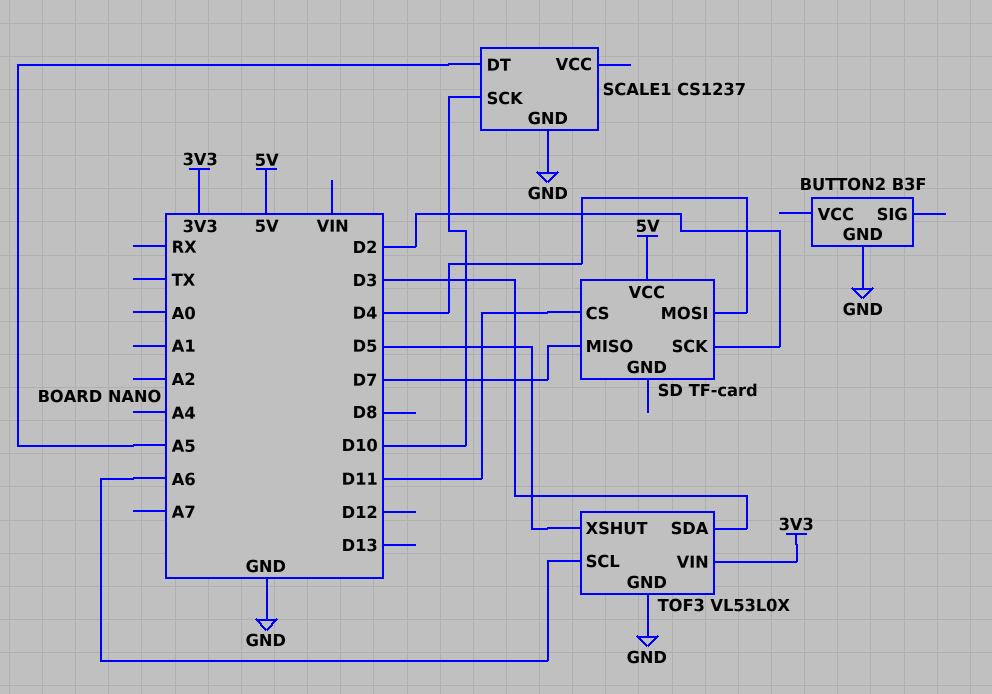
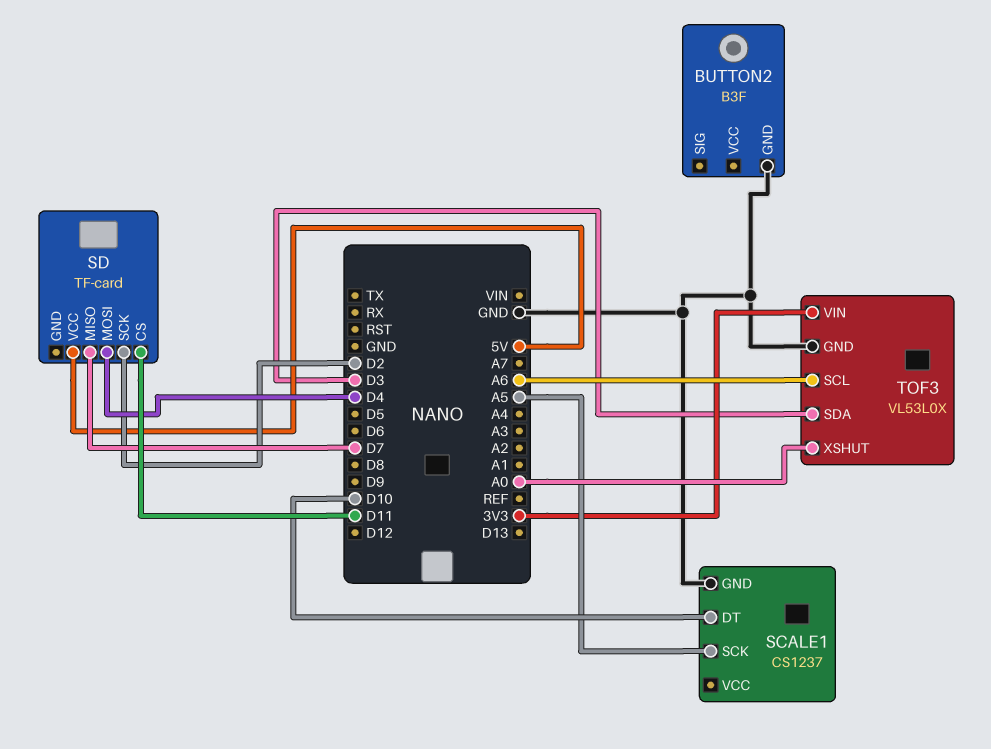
SCALE1 pin DT: A5 -> D10
SCALE1 pin SCK: D10 -> A5
TOF3 pin XSHUT: D5 -> A0

